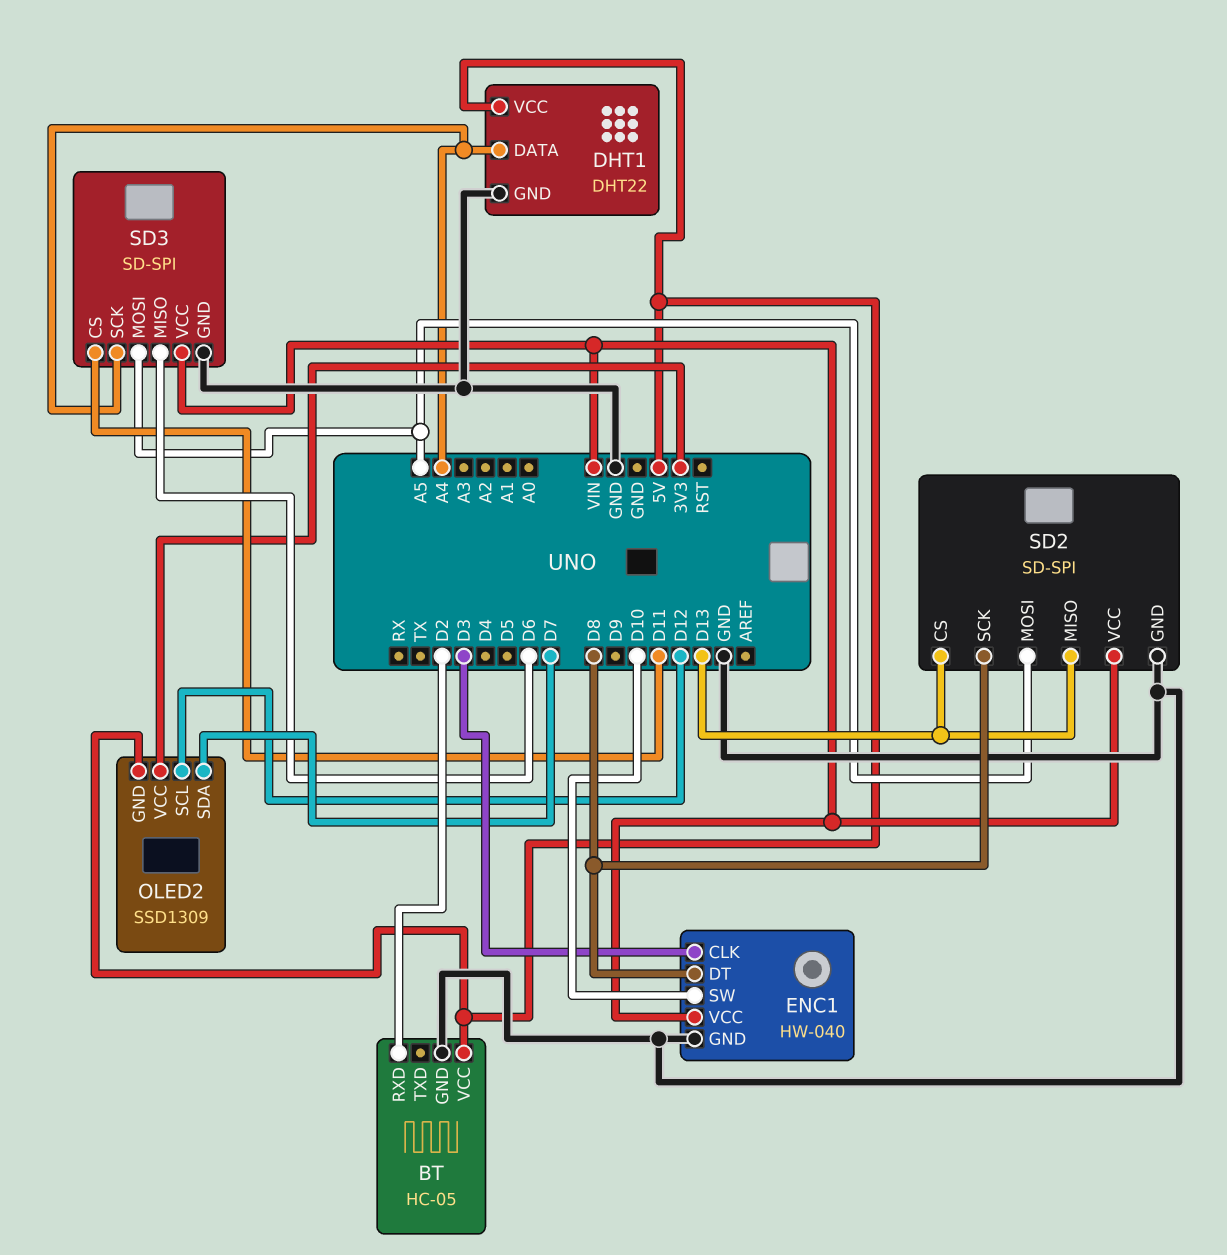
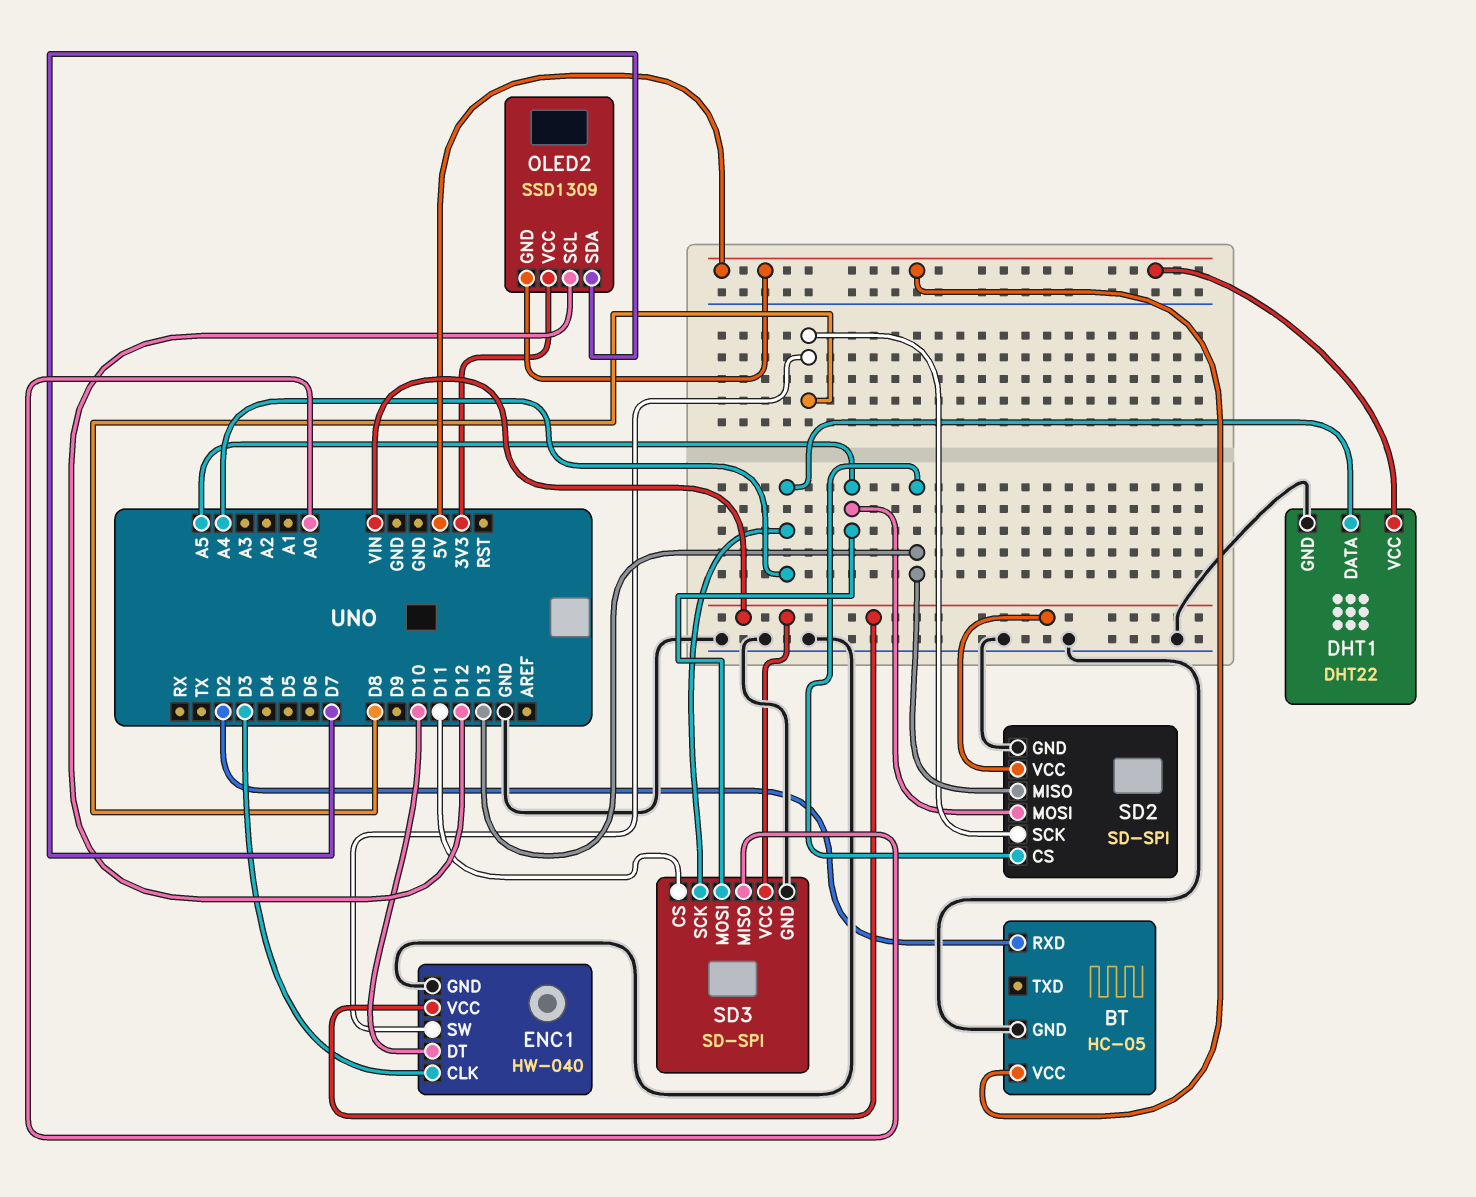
ENC1 pin DT: D8 -> D10
ENC1 pin SW: D10 -> D8
SD3 pin MISO: D6 -> A0

